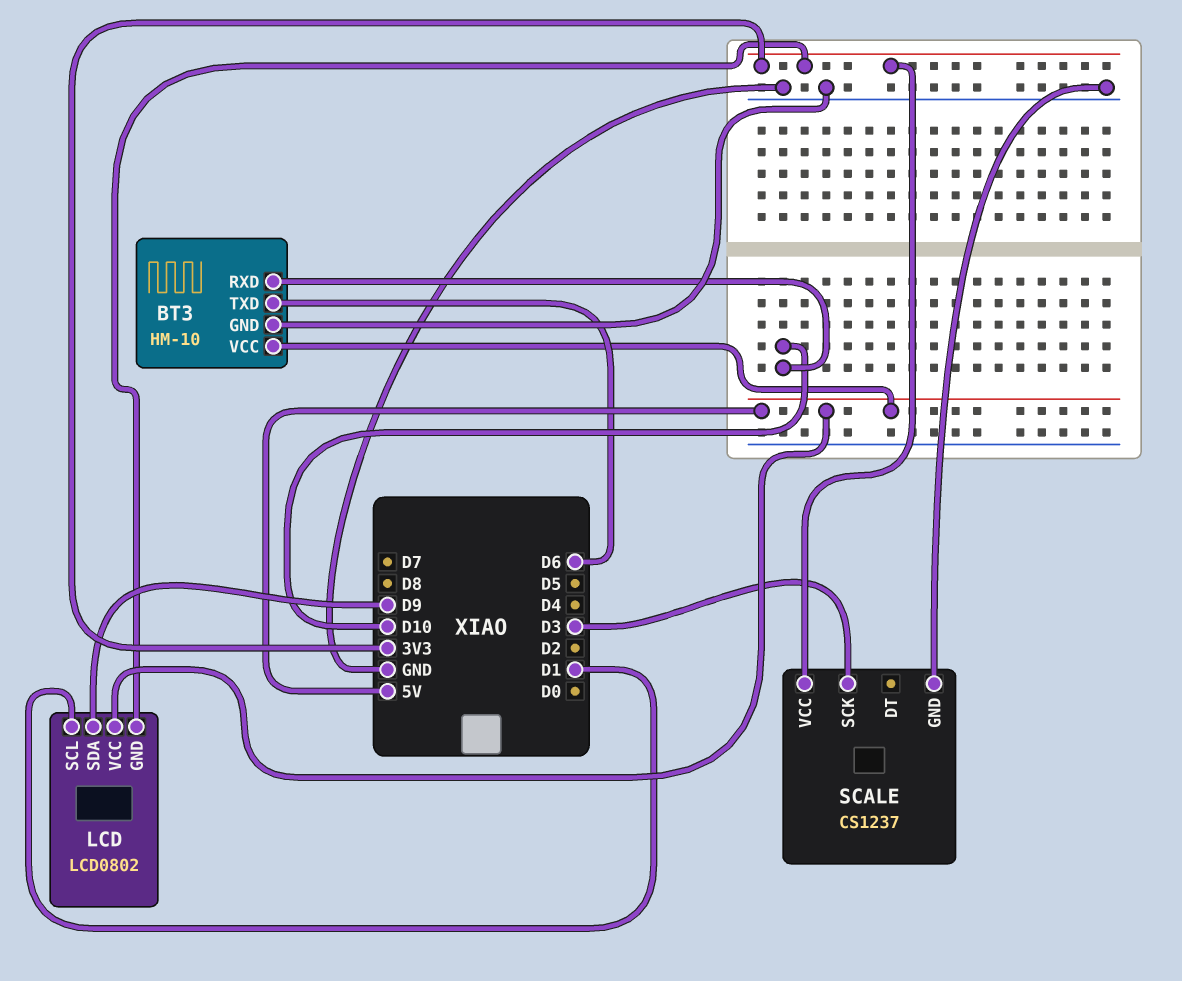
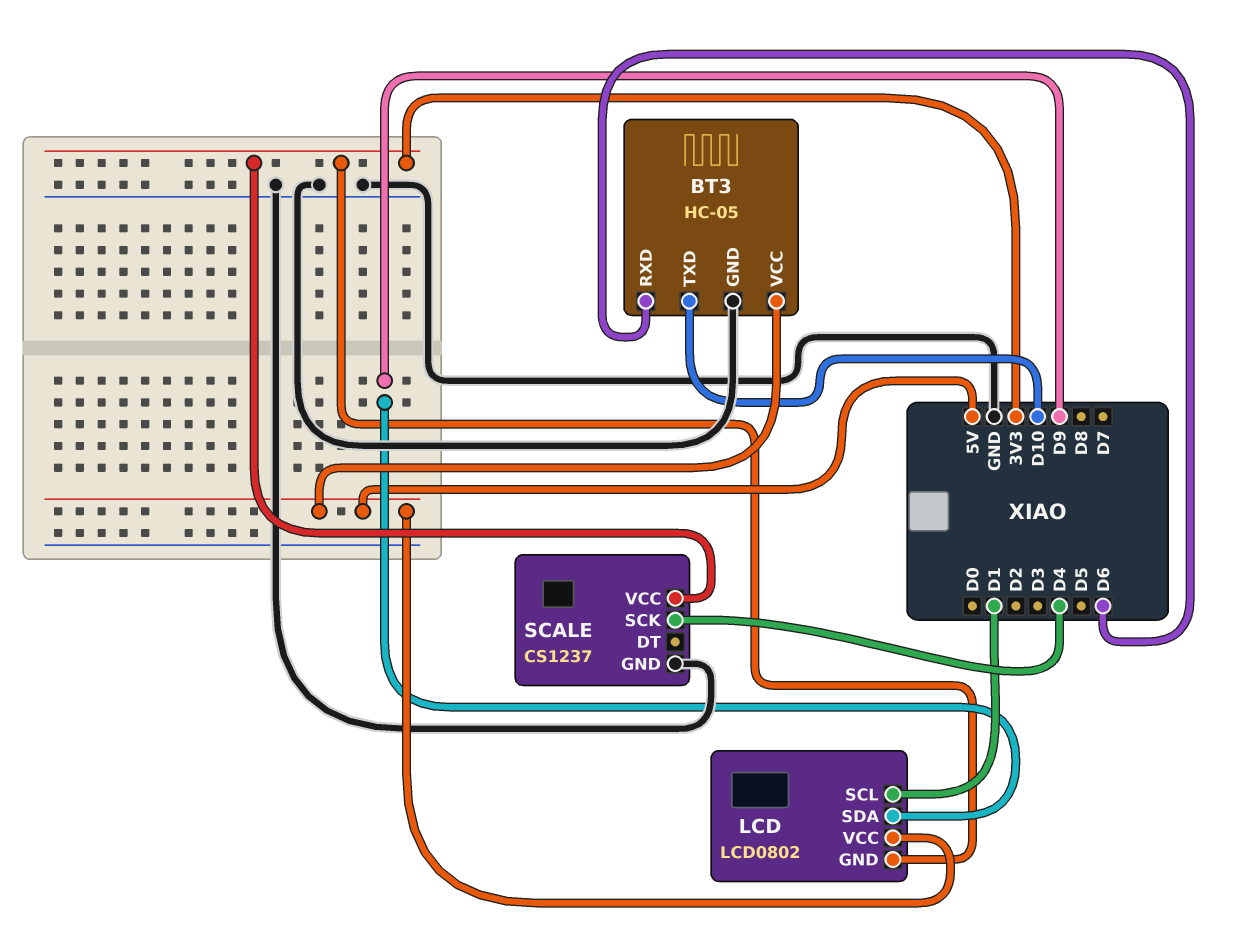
BT3: HM-10 -> HC-05
BT3 pin RXD: D10 -> D6
BT3 pin TXD: D6 -> D10
SCALE pin SCK: D3 -> D4

